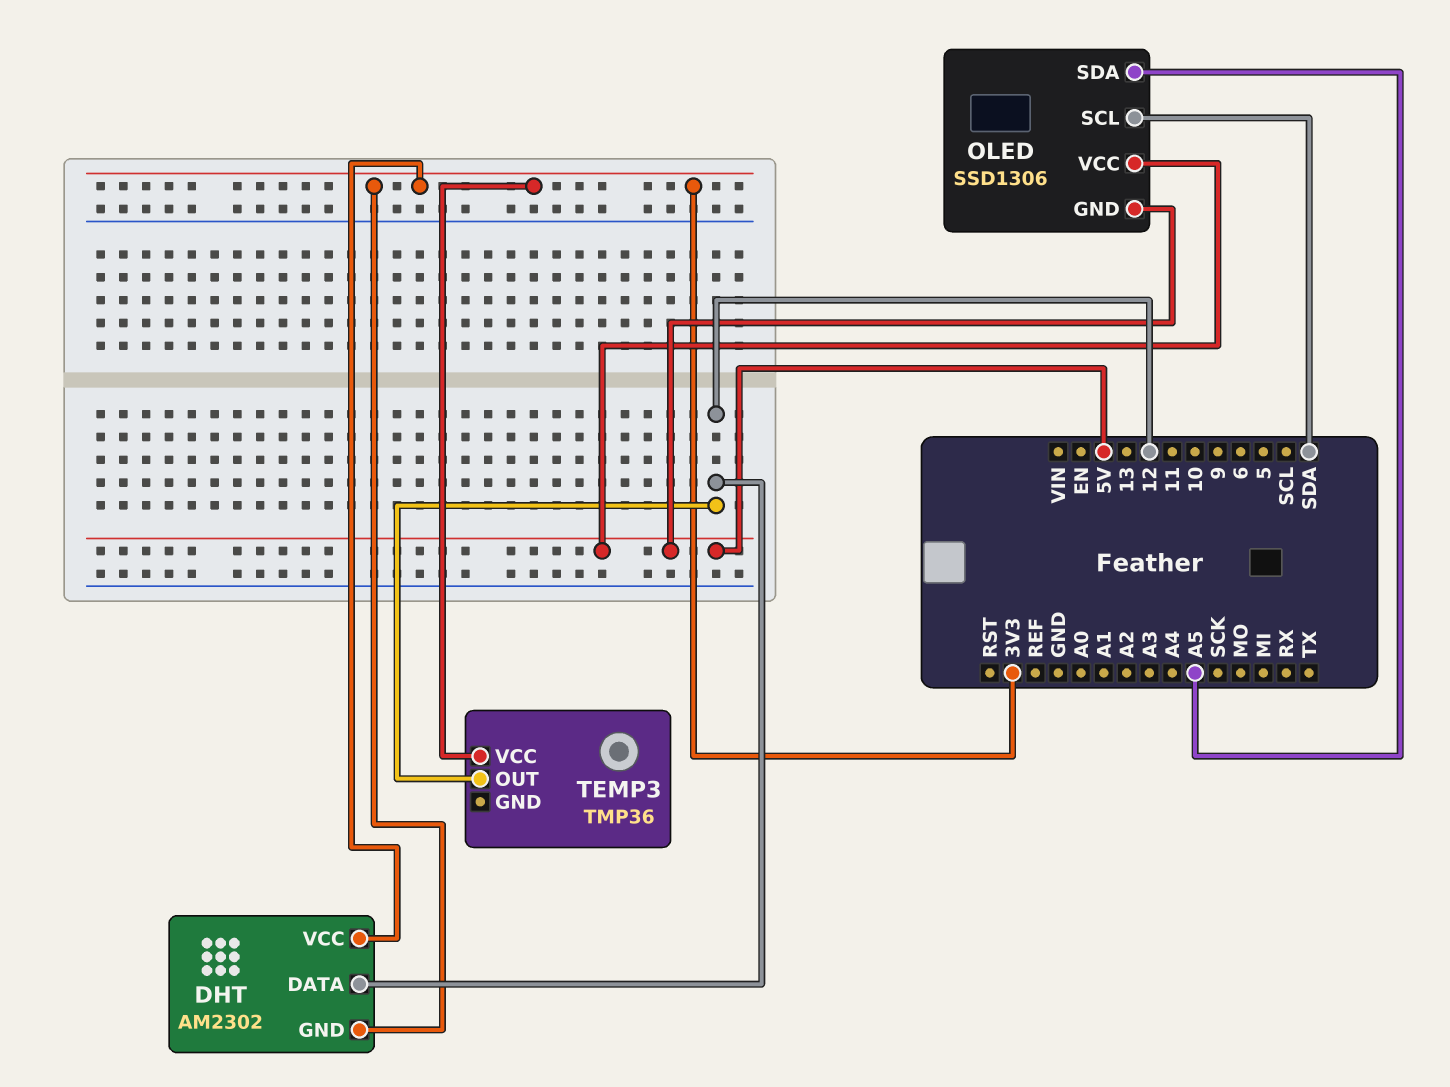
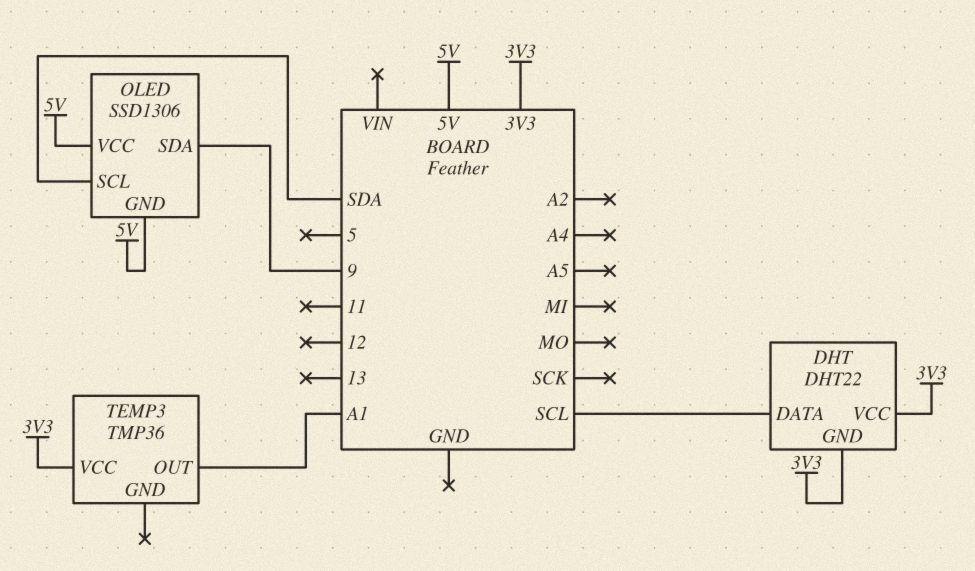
DHT: AM2302 -> DHT22
DHT pin DATA: 12 -> SCL
OLED pin SDA: A5 -> 9
TEMP3 pin OUT: 12 -> A1

